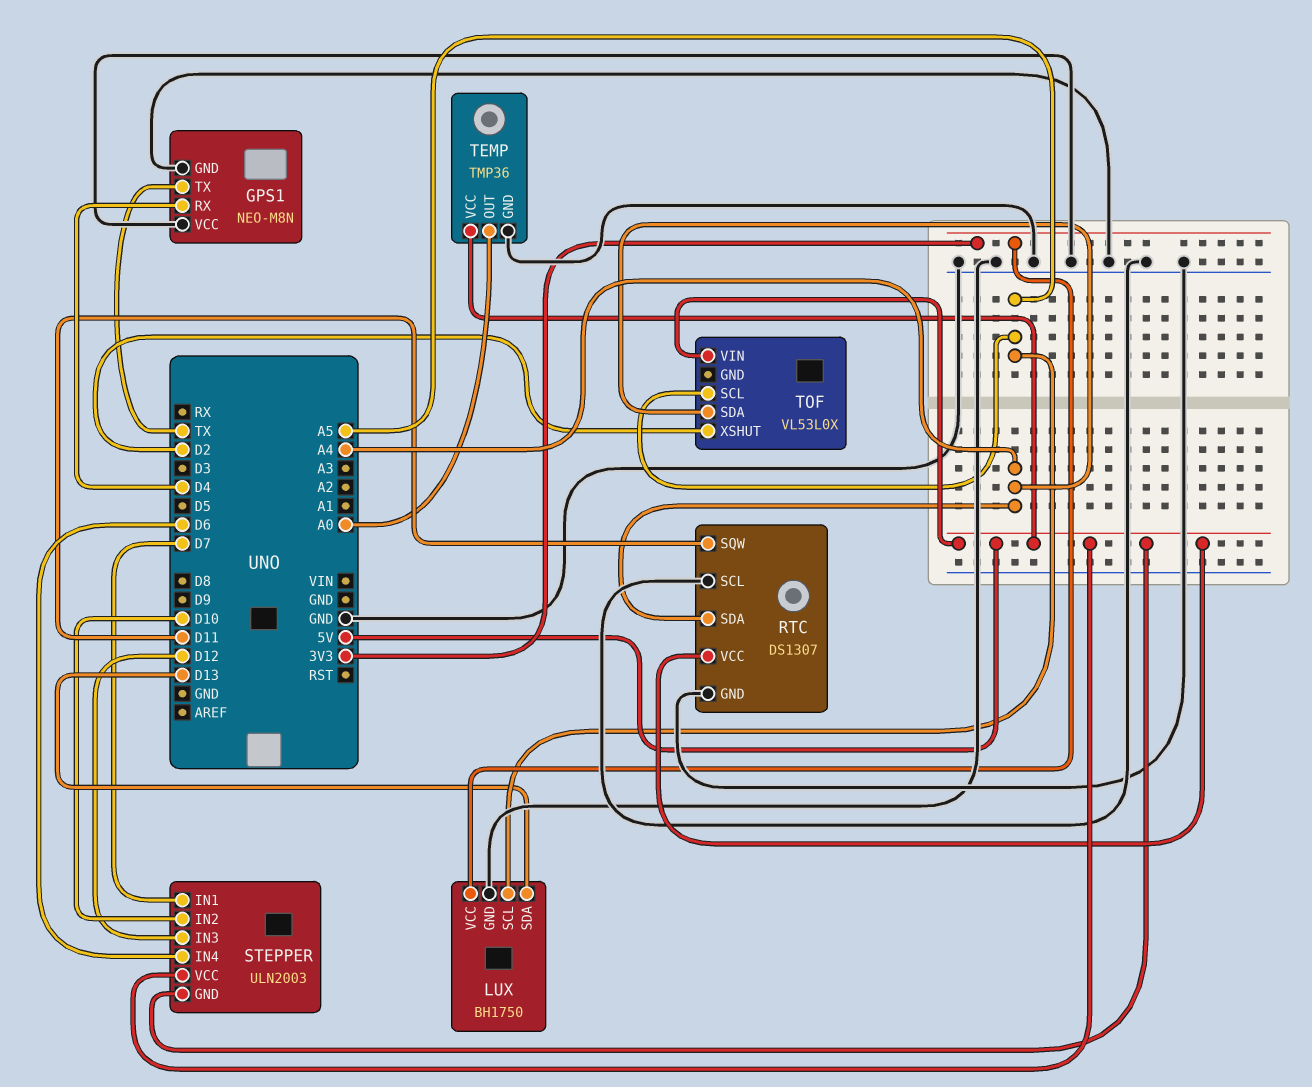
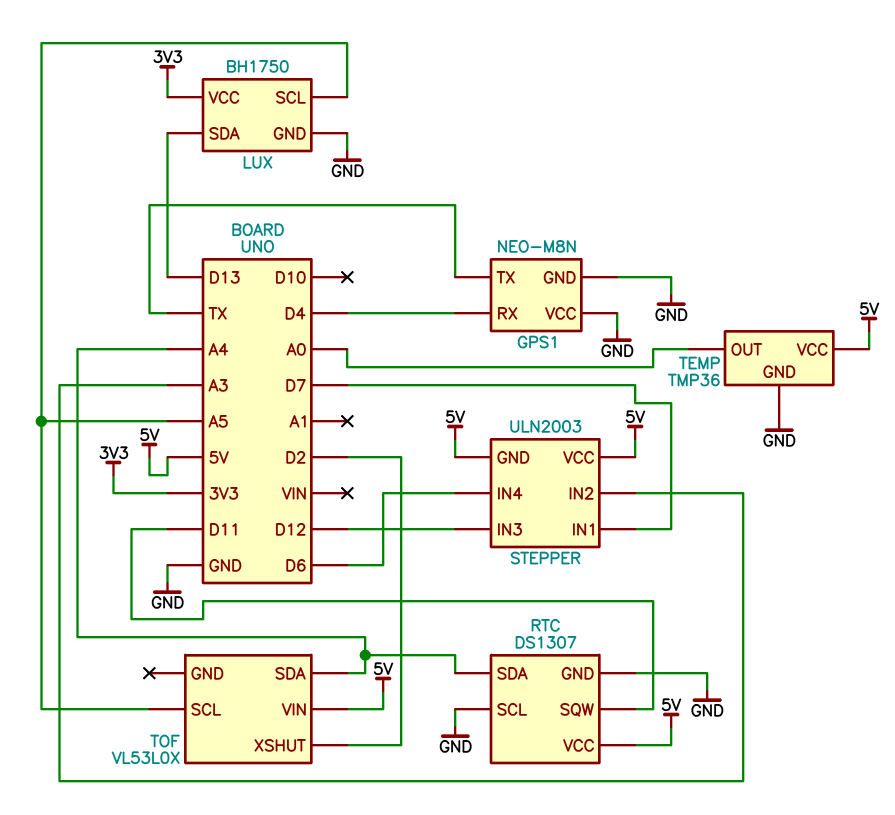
STEPPER pin IN2: D10 -> A3

